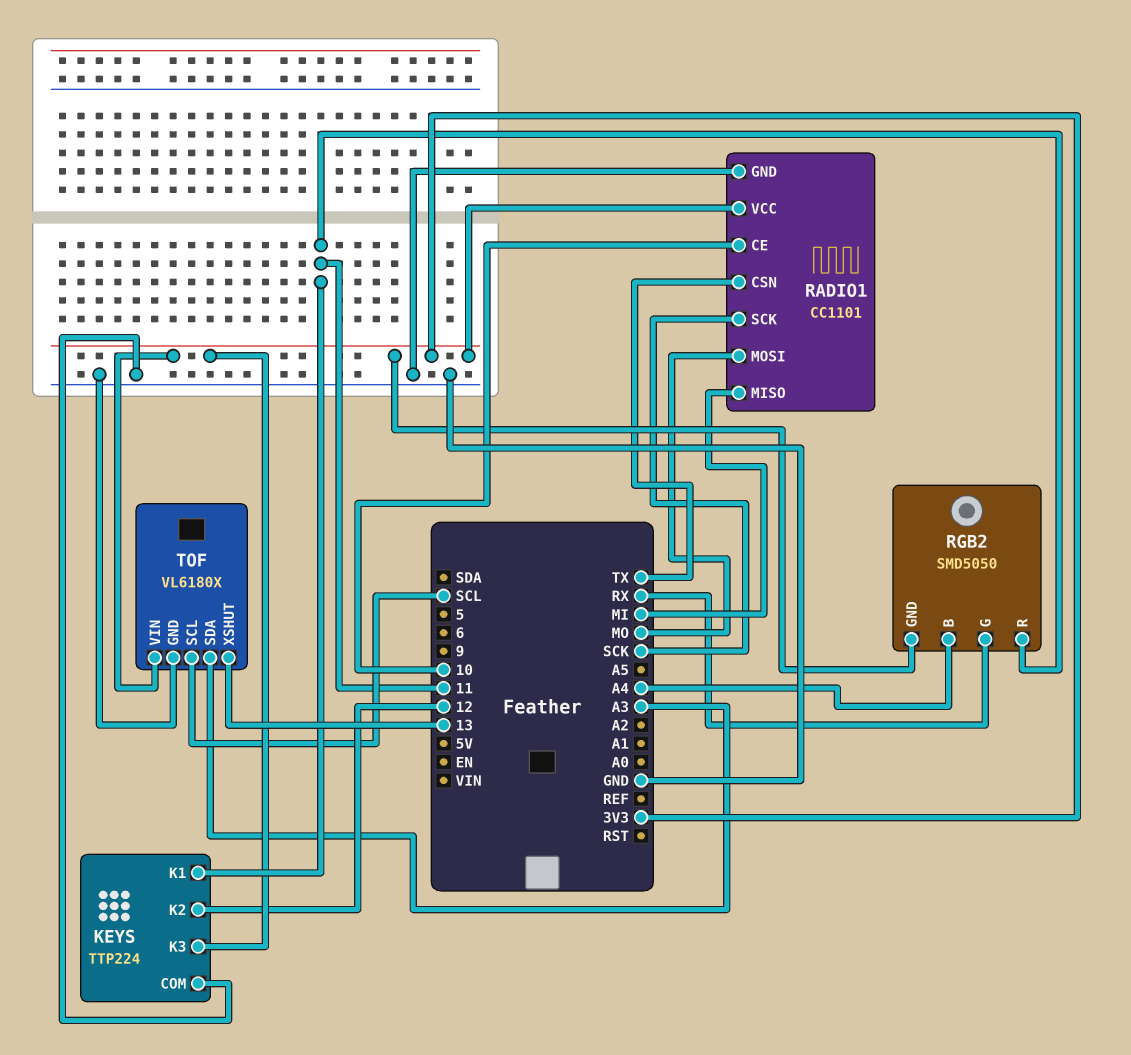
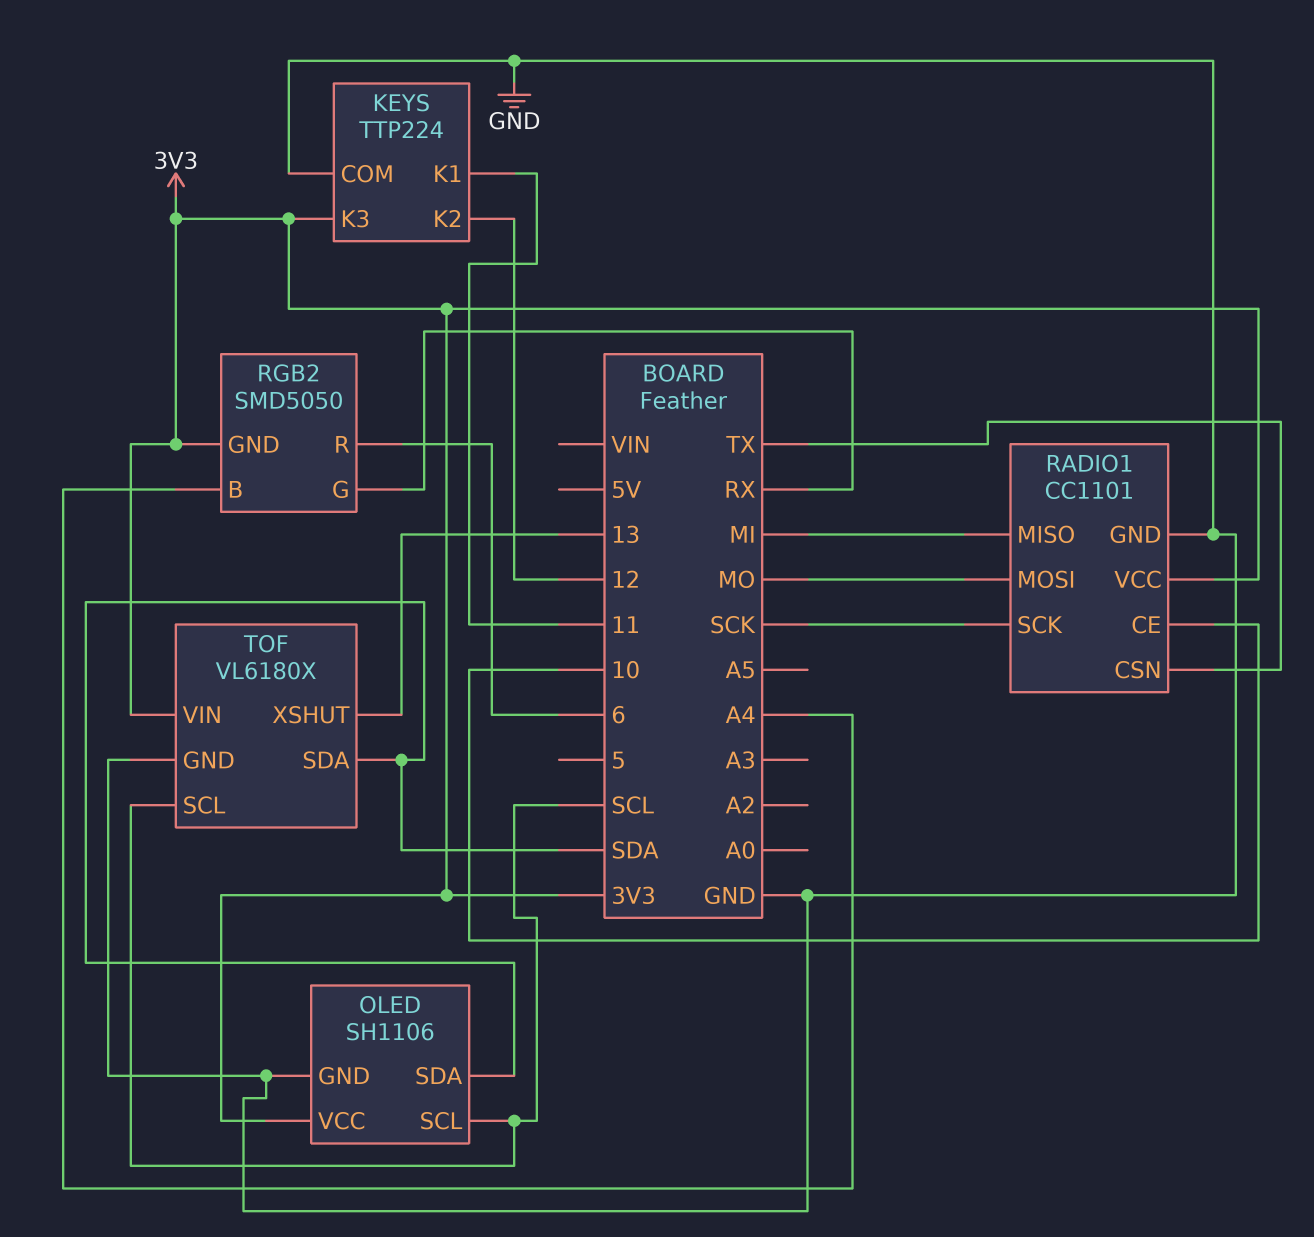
OLED: none -> SH1106
OLED pin GND: none -> GND
OLED pin SCL: none -> SCL
OLED pin SDA: none -> SDA
OLED pin VCC: none -> 3V3
RGB2 pin R: 11 -> 6
TOF pin SDA: A3 -> SDA

